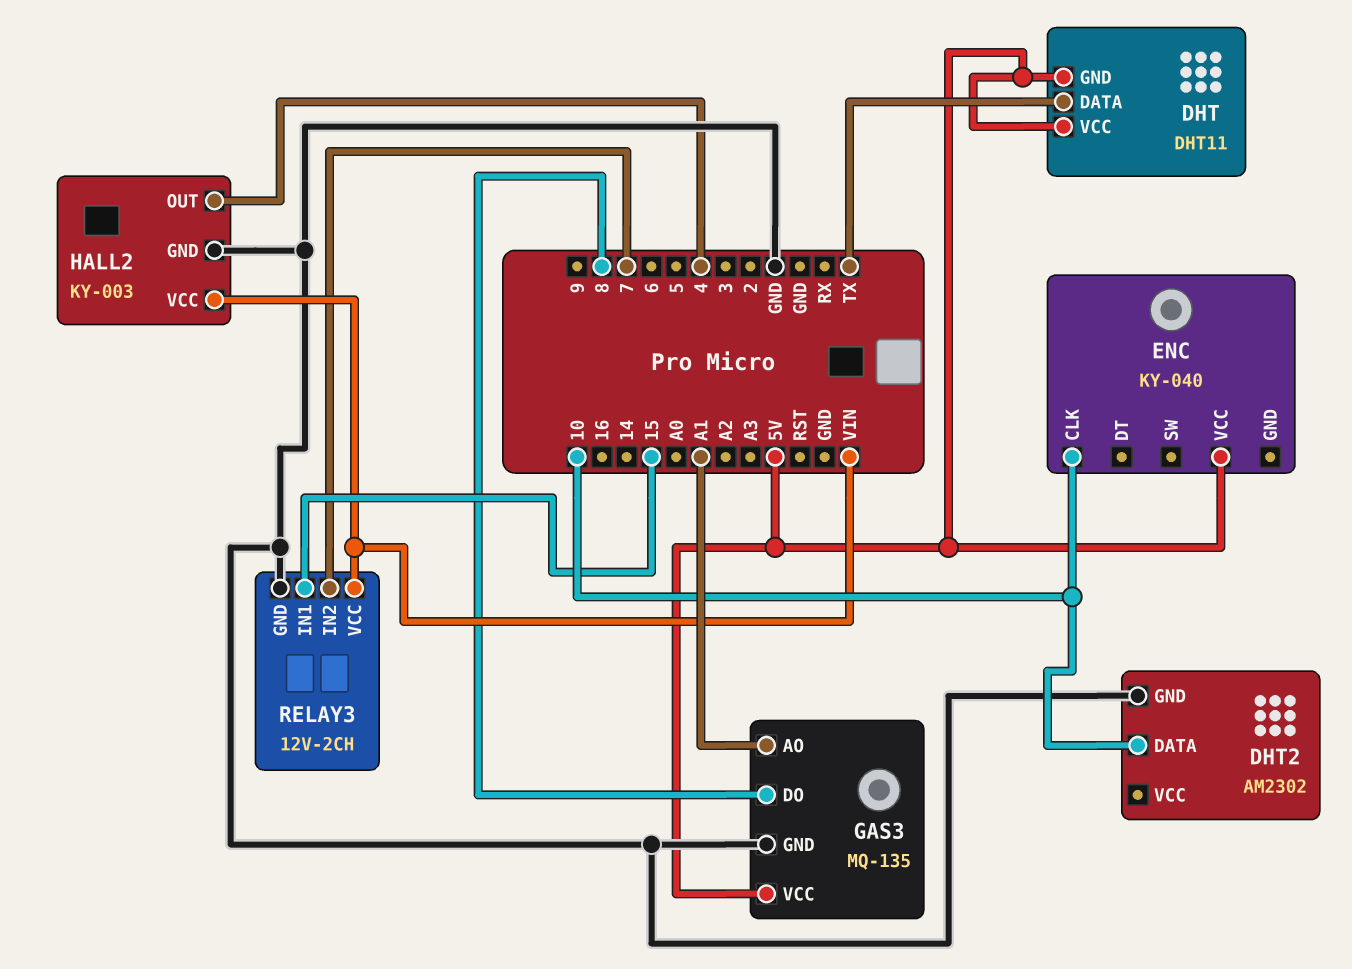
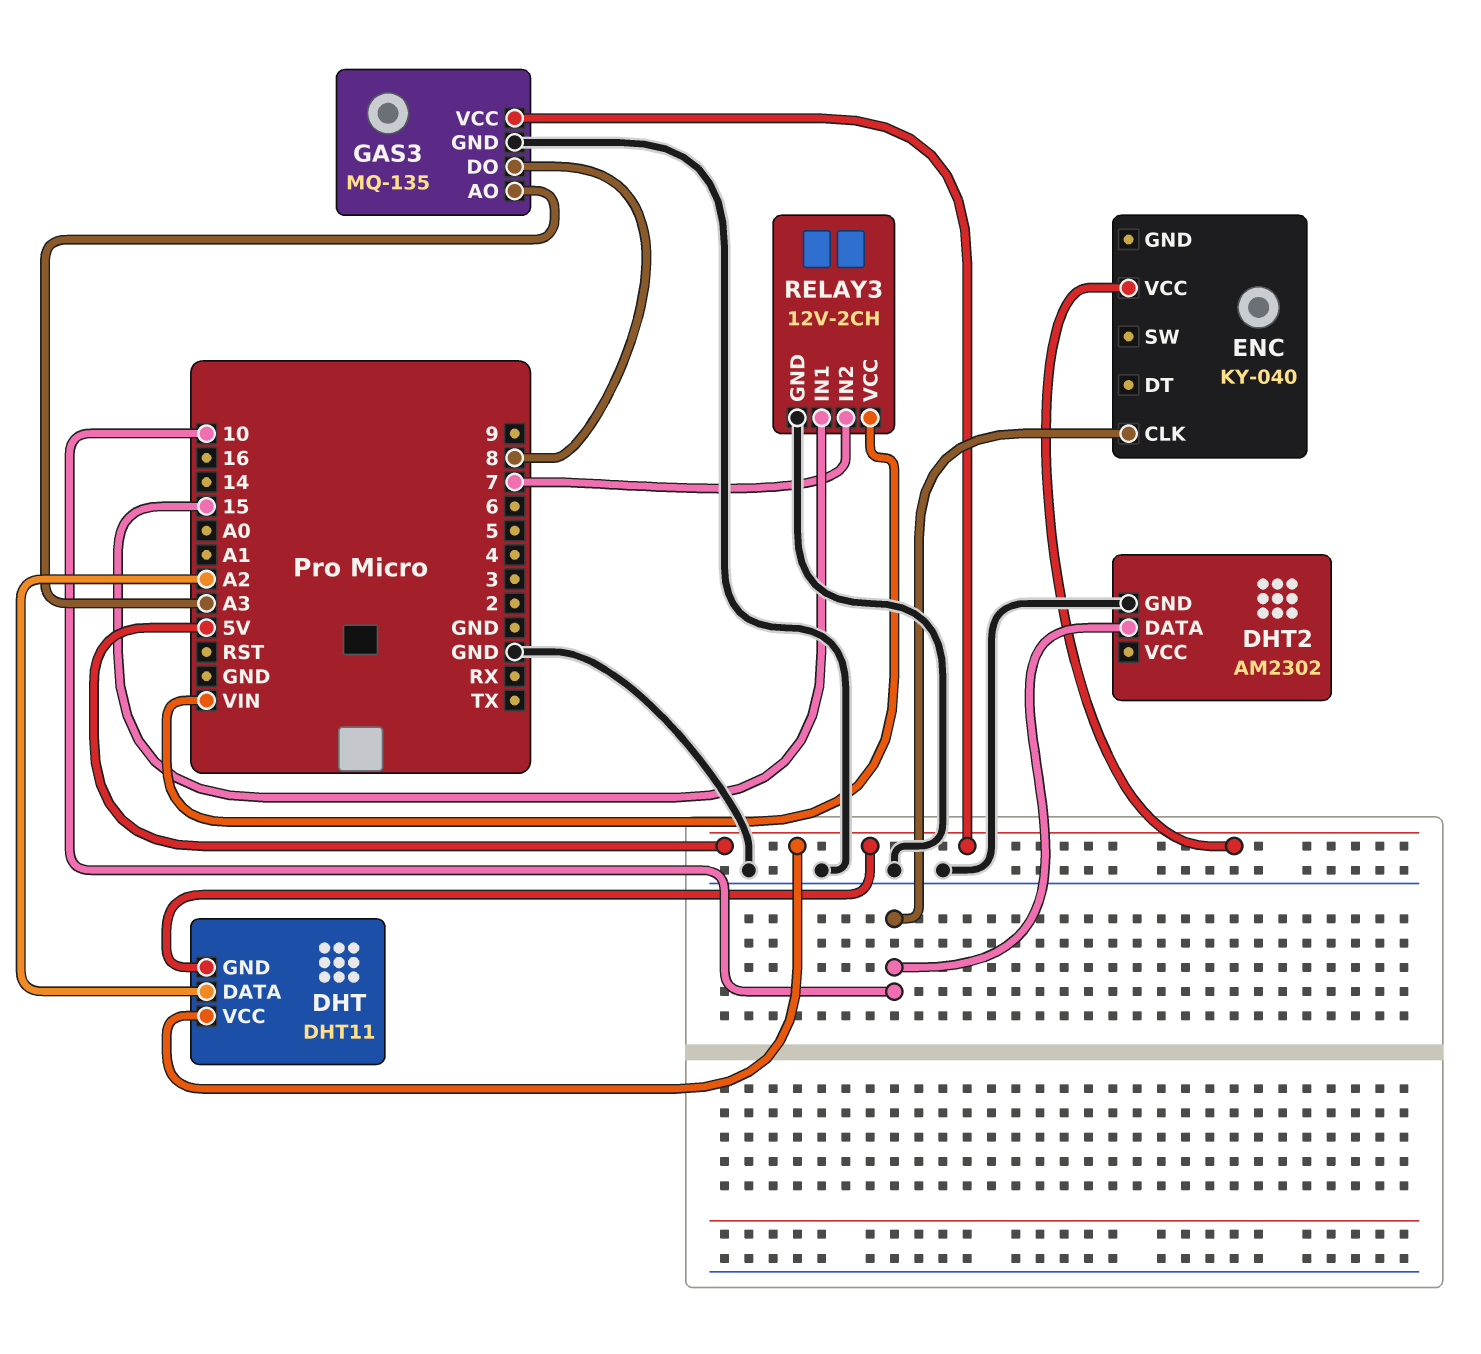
DHT pin DATA: TX -> A2
GAS3 pin AO: A1 -> A3
HALL2: KY-003 -> none
HALL2 pin GND: GND -> none
HALL2 pin OUT: 4 -> none
HALL2 pin VCC: VIN -> none

